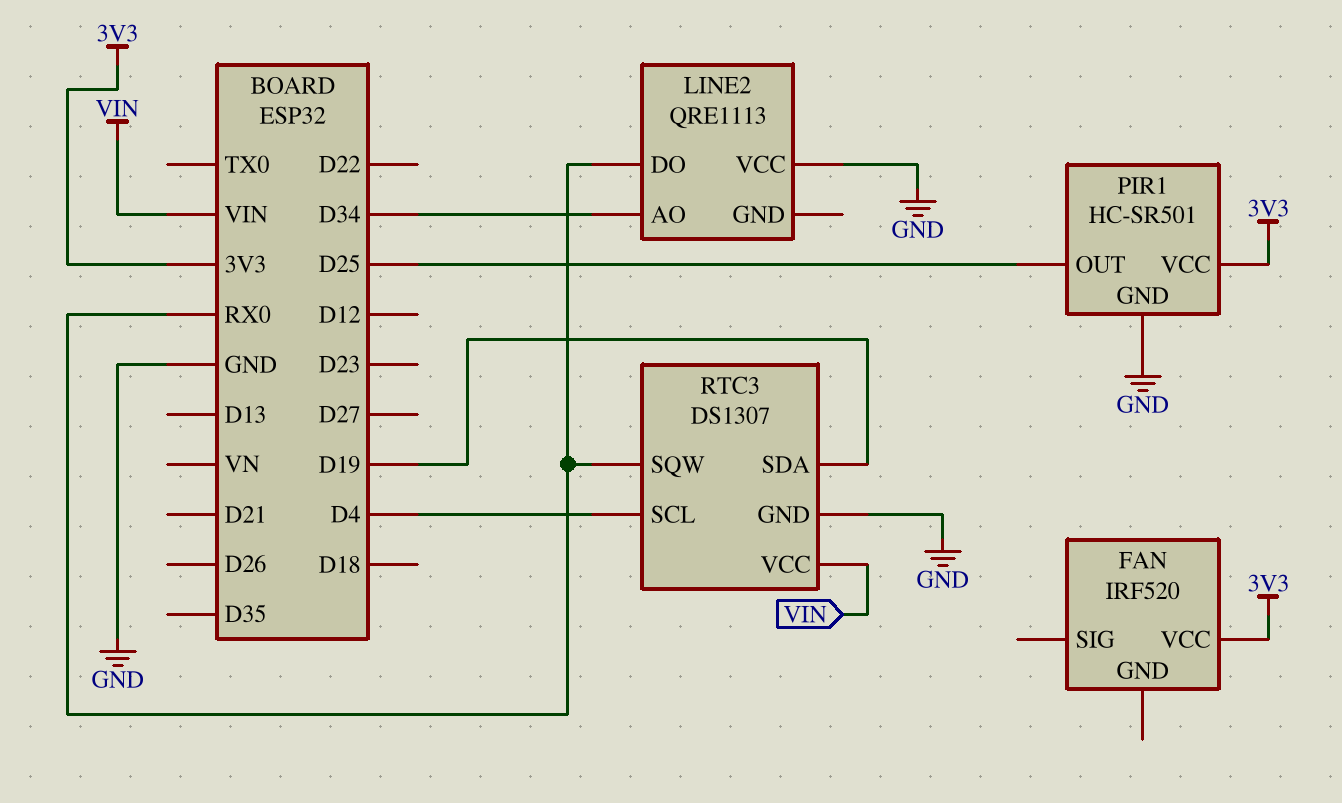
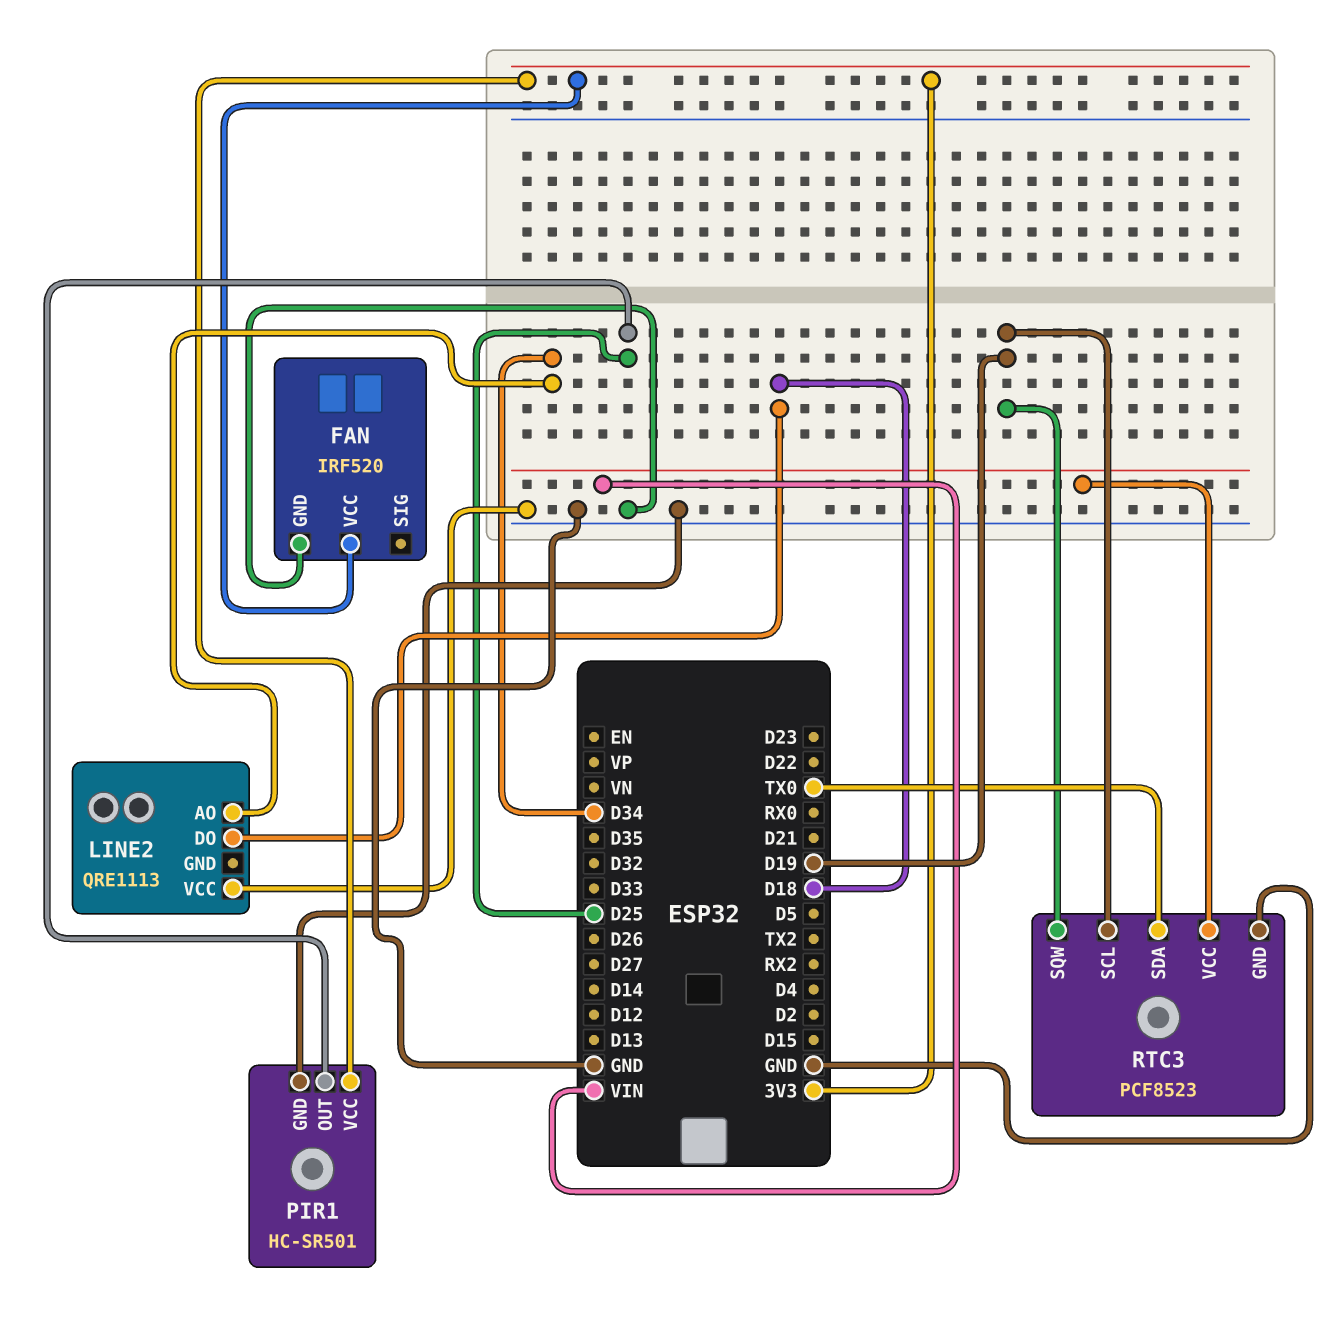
FAN pin GND: none -> GND
LINE2 pin DO: RX0 -> D18
RTC3: DS1307 -> PCF8523
RTC3 pin SCL: D4 -> D19
RTC3 pin SDA: D19 -> TX0
RTC3 pin SQW: RX0 -> D19

